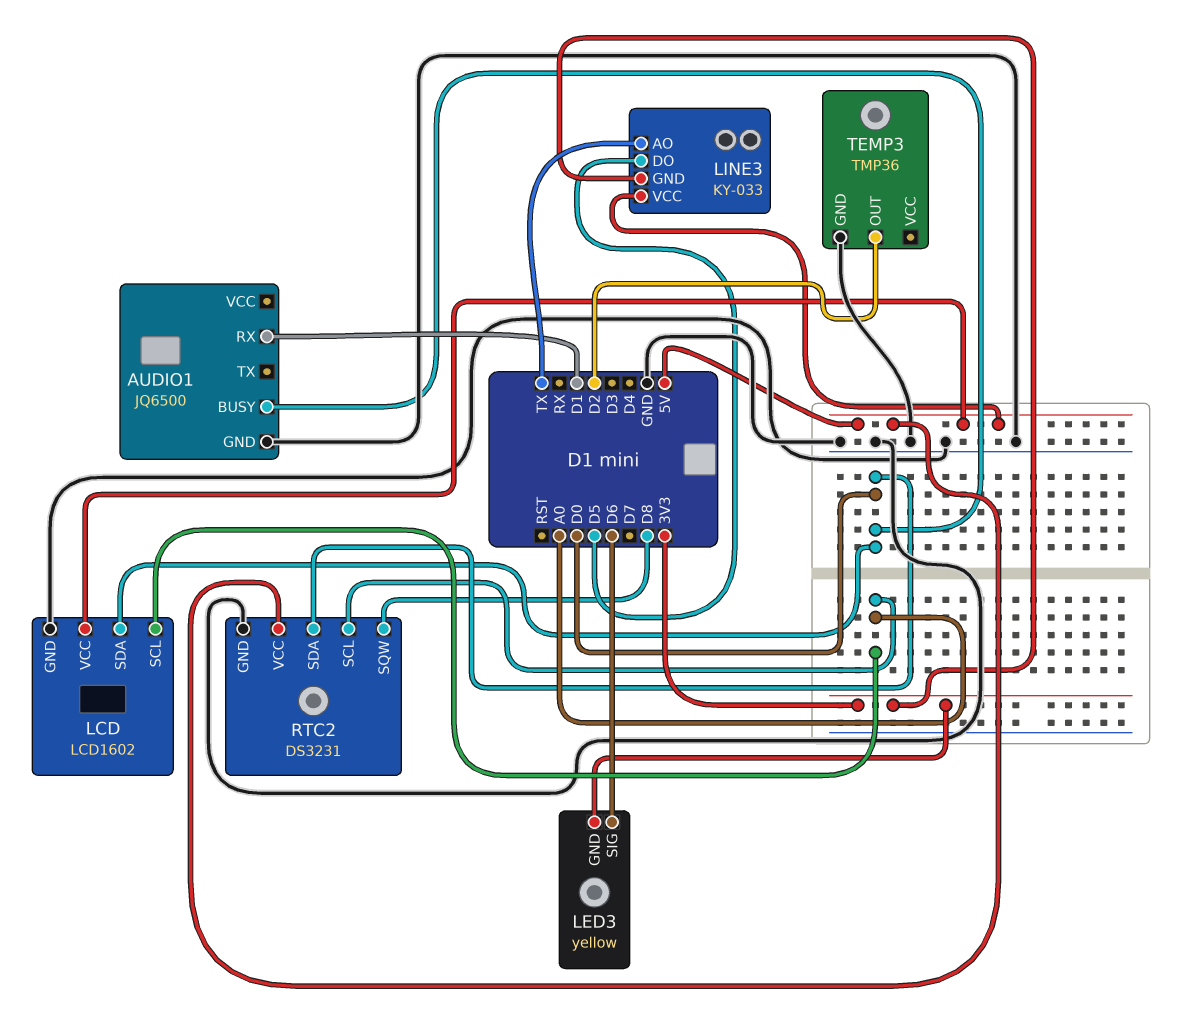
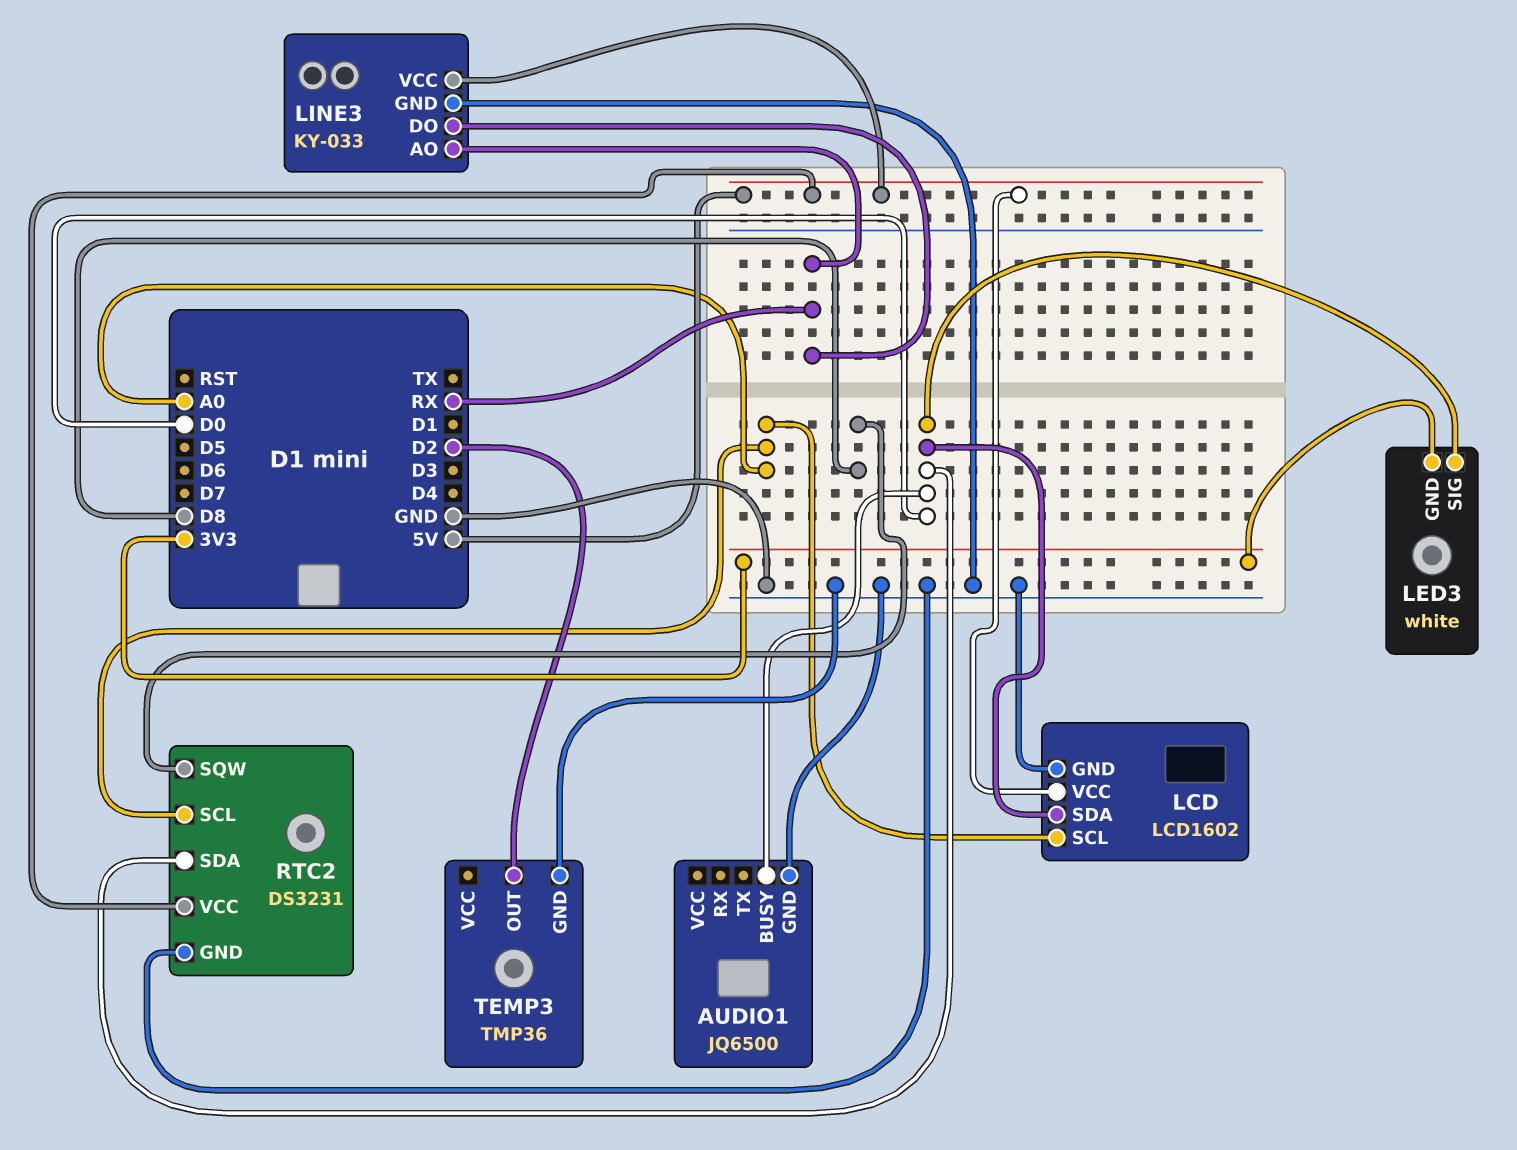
AUDIO1 pin RX: D1 -> none
LED3: yellow -> white
LED3 pin SIG: D6 -> D0
LINE3 pin AO: TX -> RX
LINE3 pin DO: D5 -> RX
LINE3 pin GND: 3V3 -> GND

